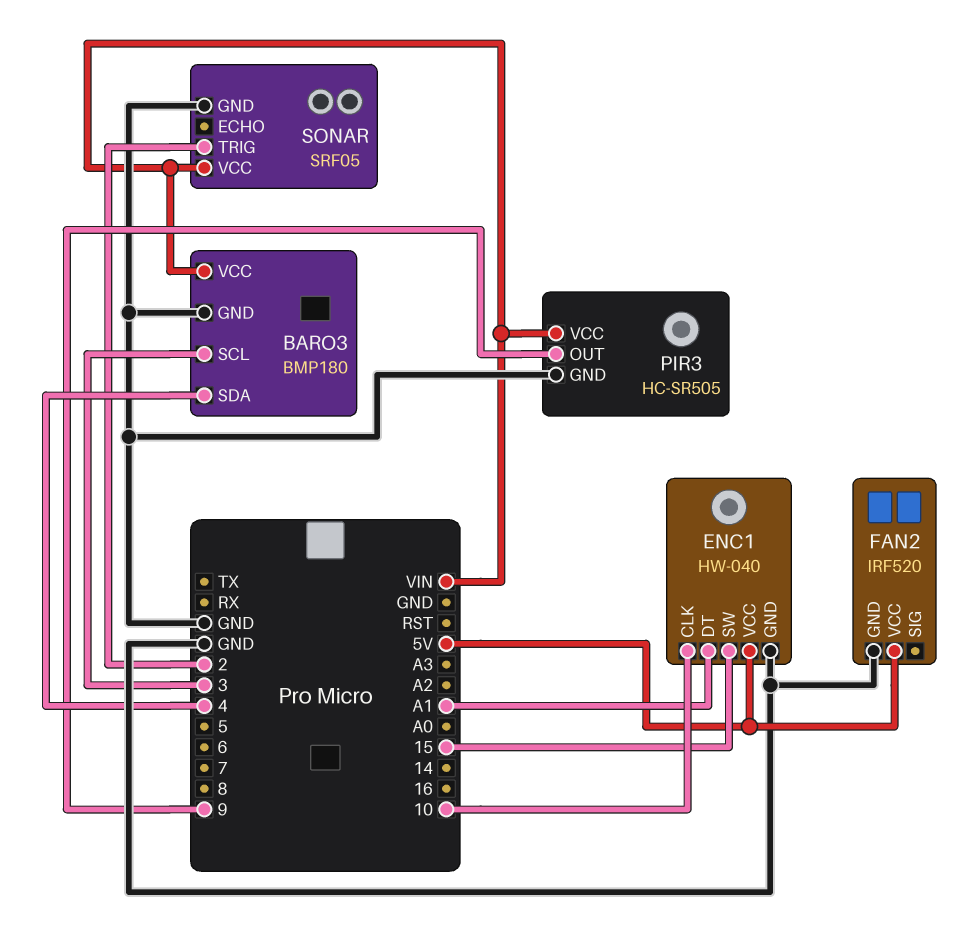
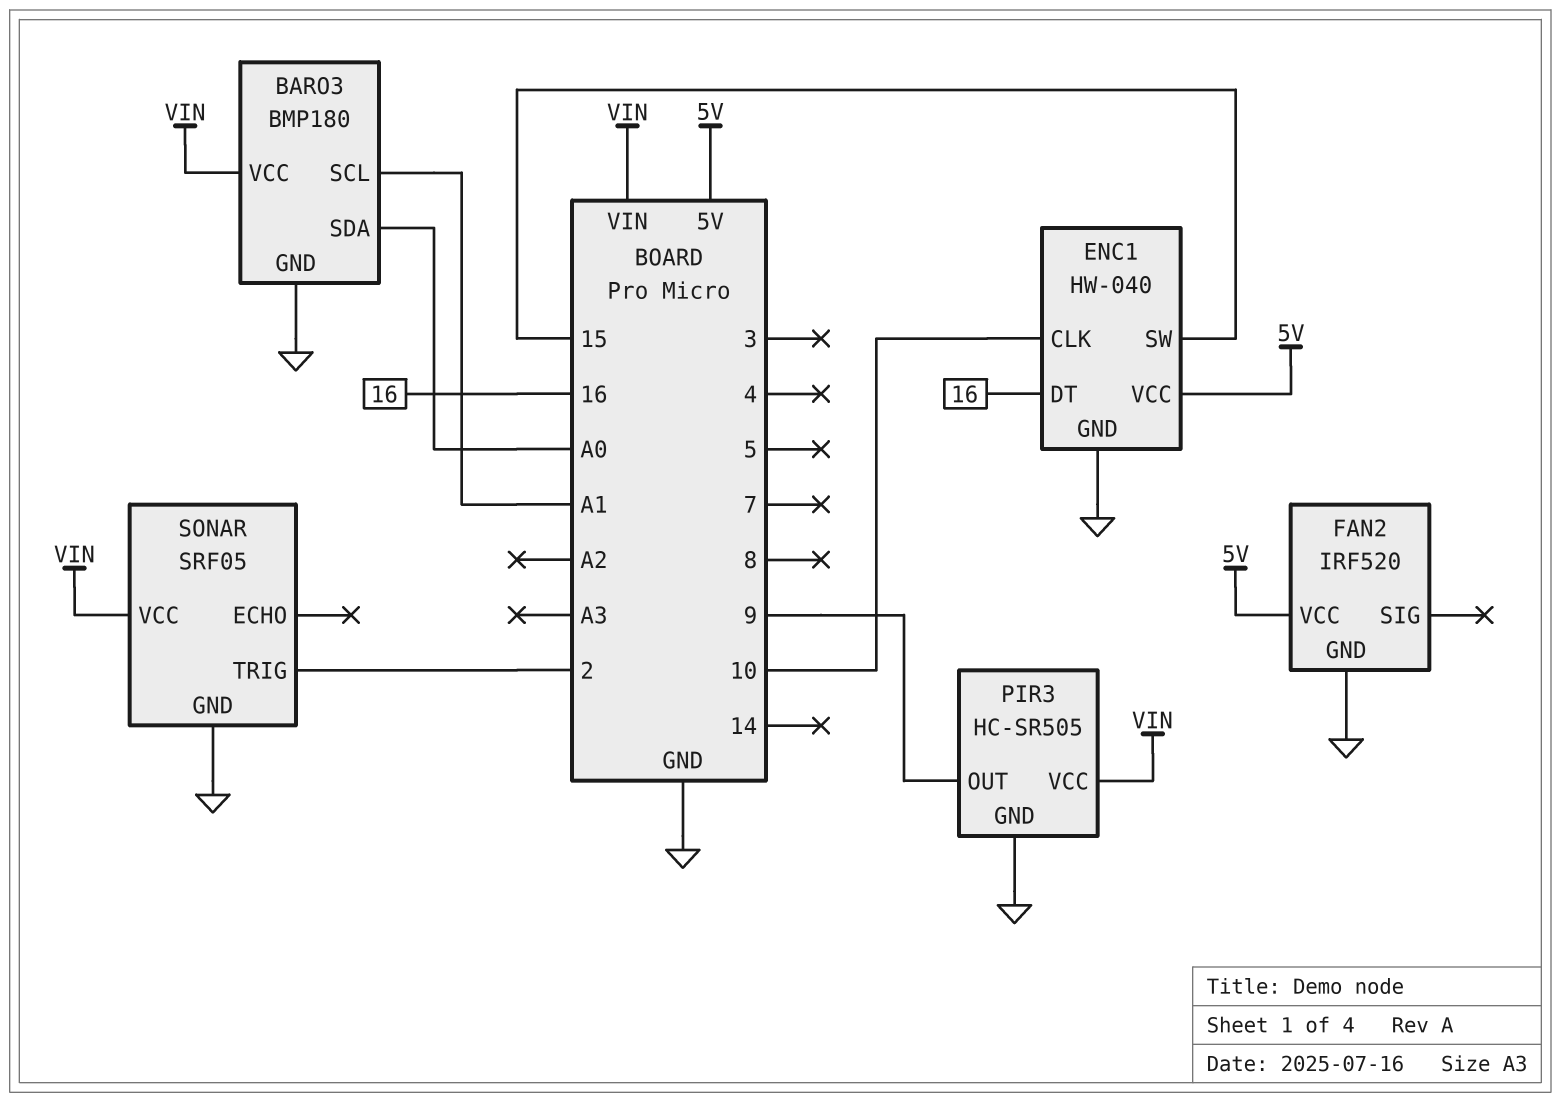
BARO3 pin SCL: 3 -> A1
BARO3 pin SDA: 4 -> A0
ENC1 pin DT: A1 -> 16

